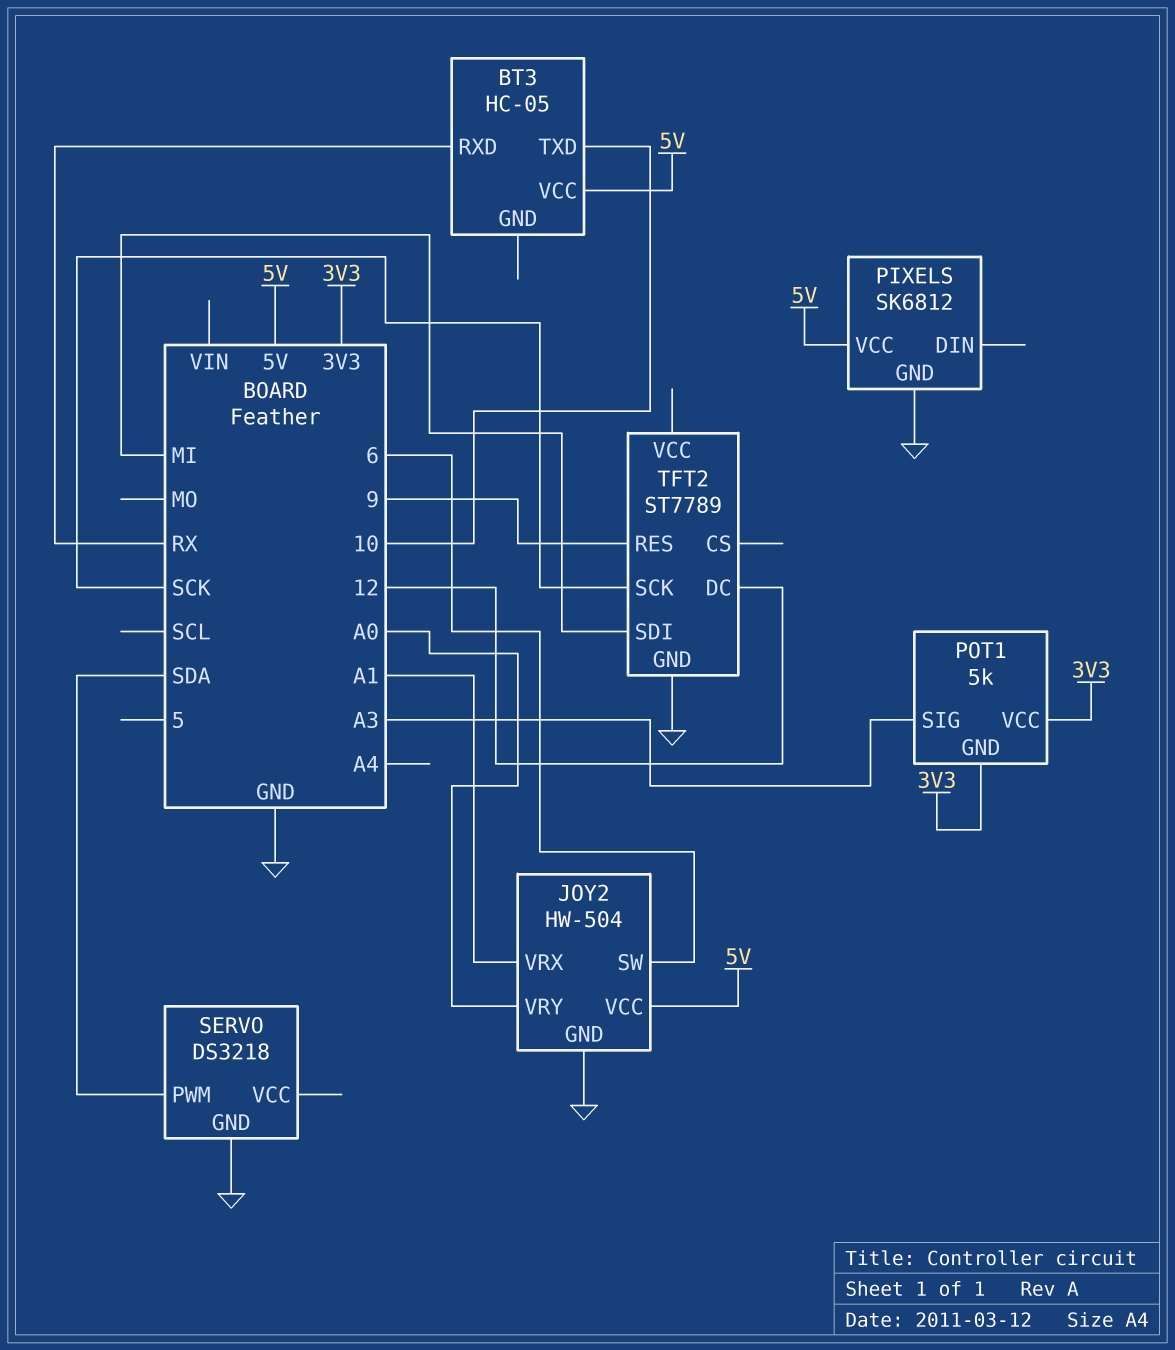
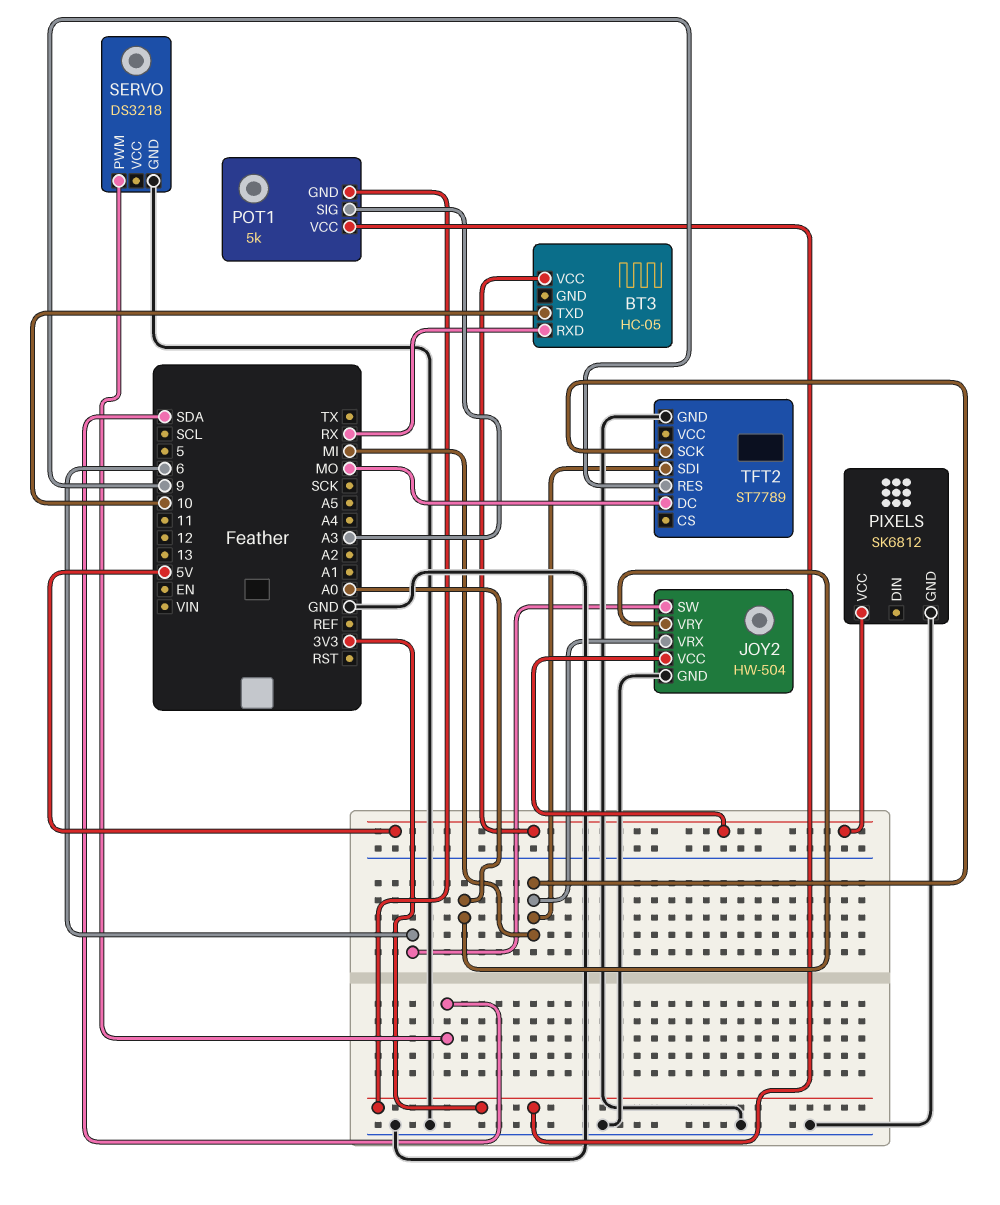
JOY2 pin VRX: A1 -> MI
TFT2 pin DC: 12 -> MO
TFT2 pin SCK: SCK -> MI

